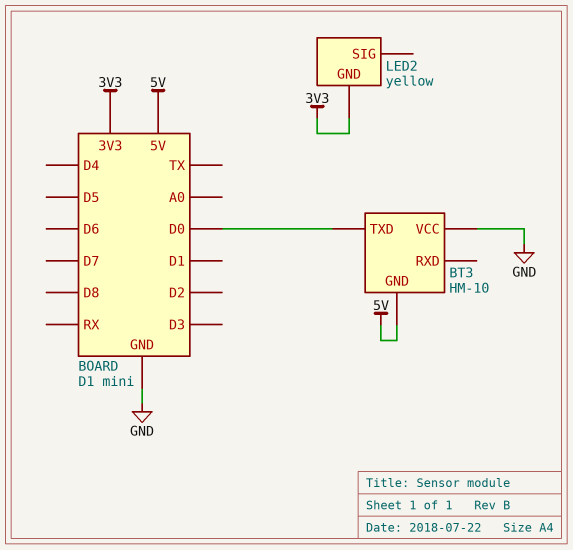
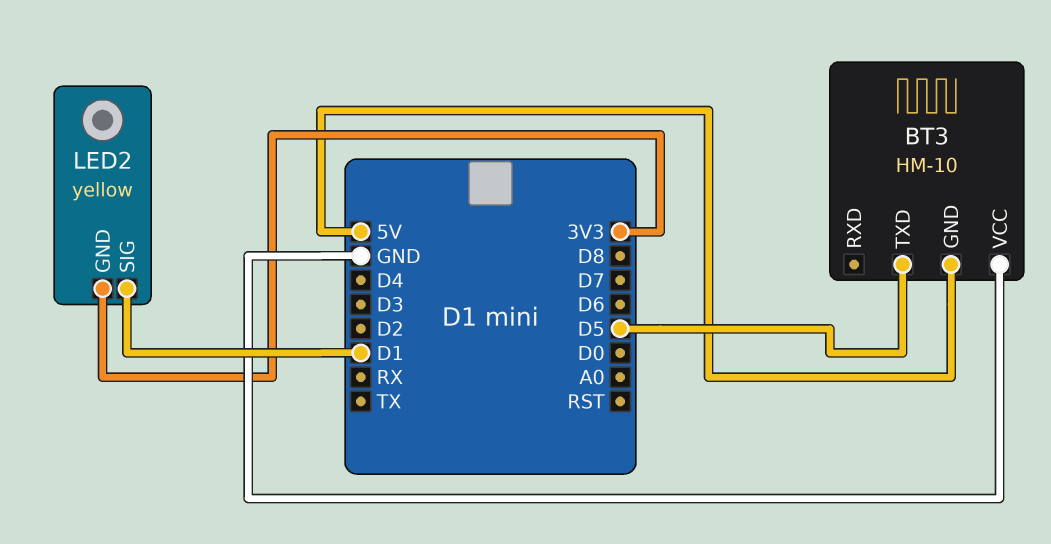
BT3 pin TXD: D0 -> D5
LED2 pin SIG: none -> D1

